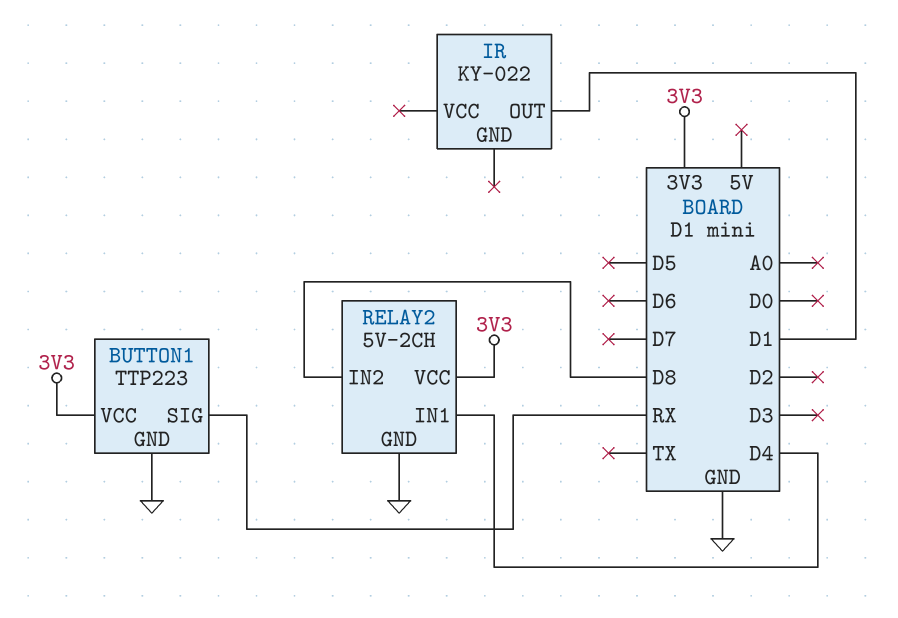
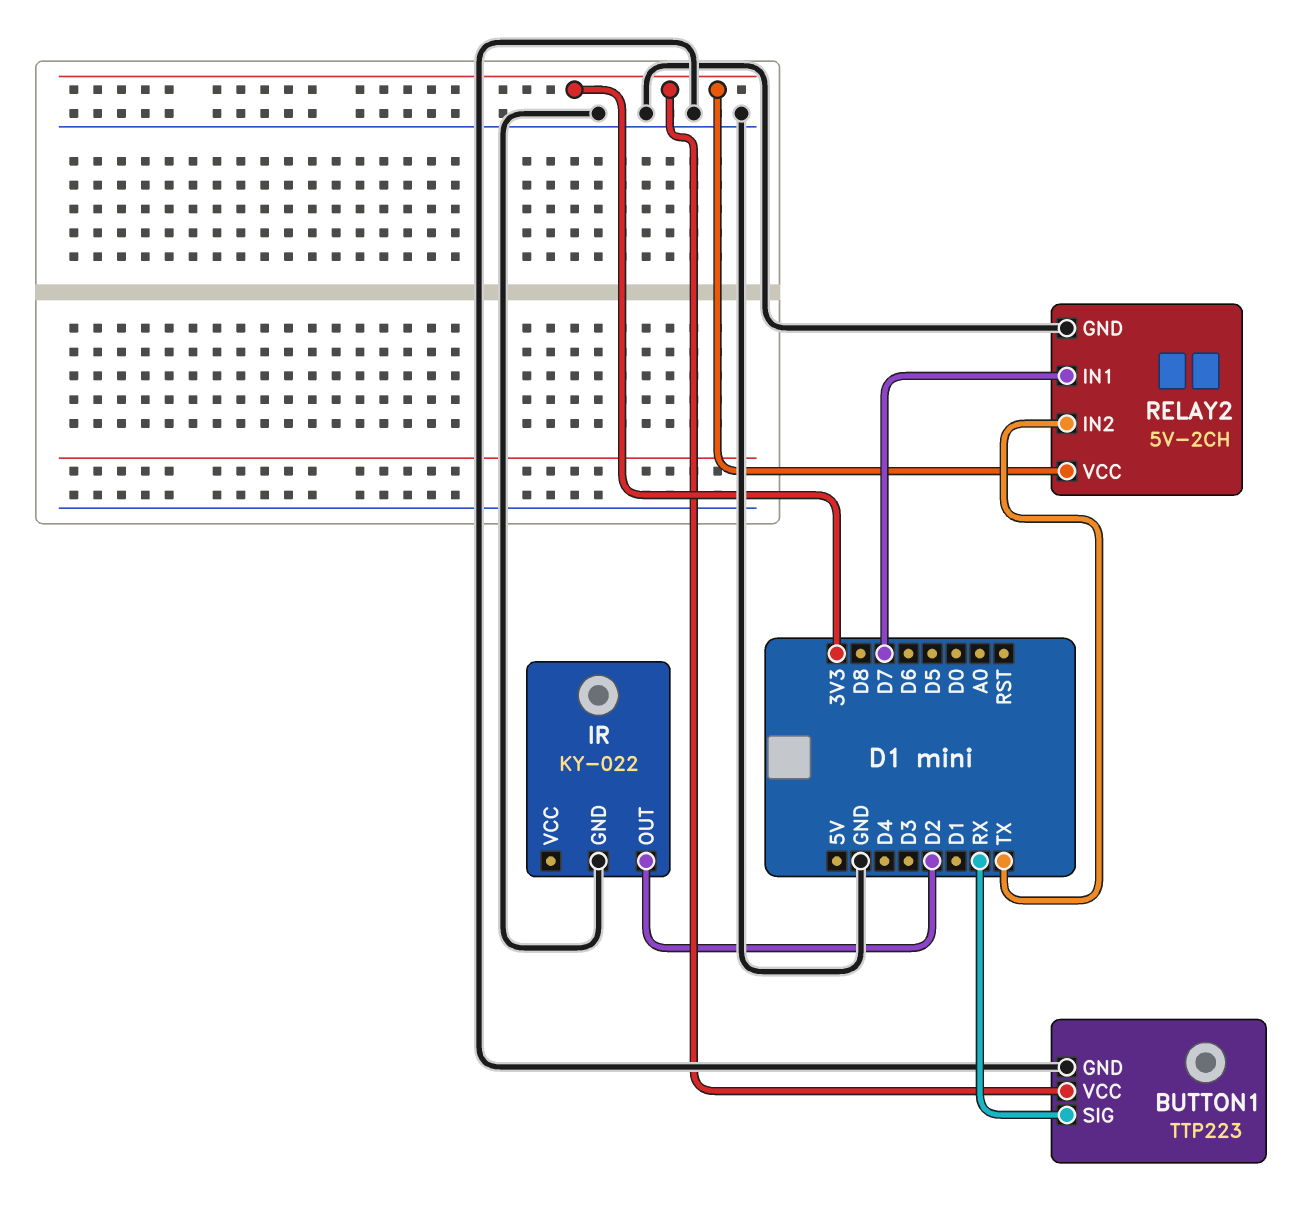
IR pin GND: none -> GND
IR pin OUT: D1 -> D2
RELAY2 pin IN1: D4 -> D7
RELAY2 pin IN2: D8 -> TX

